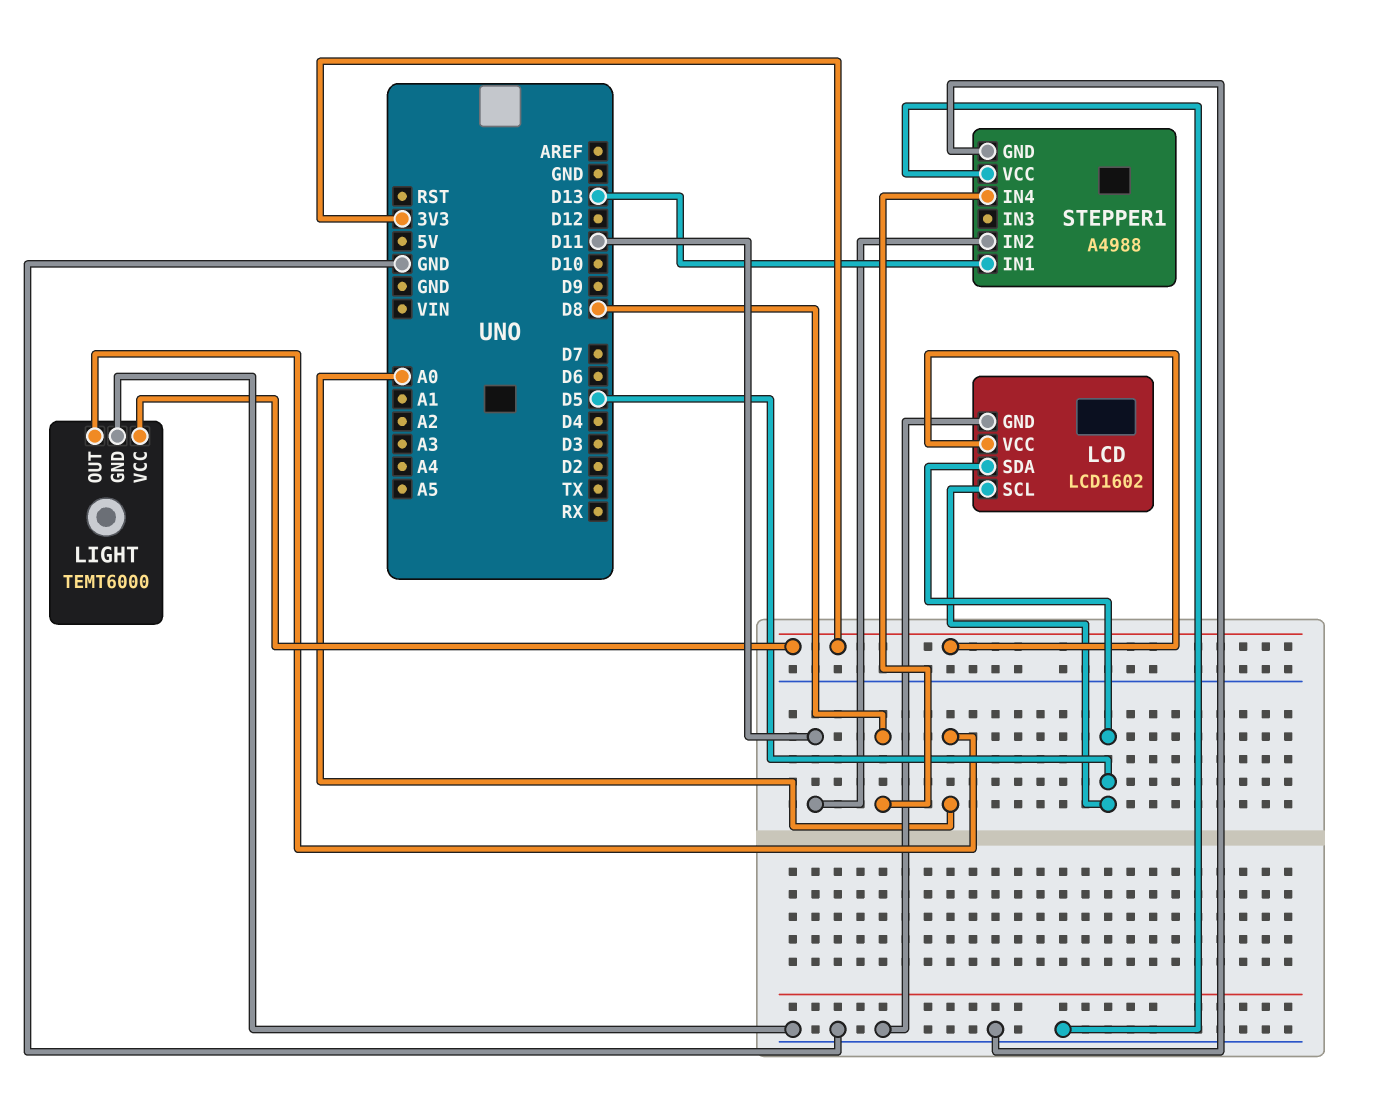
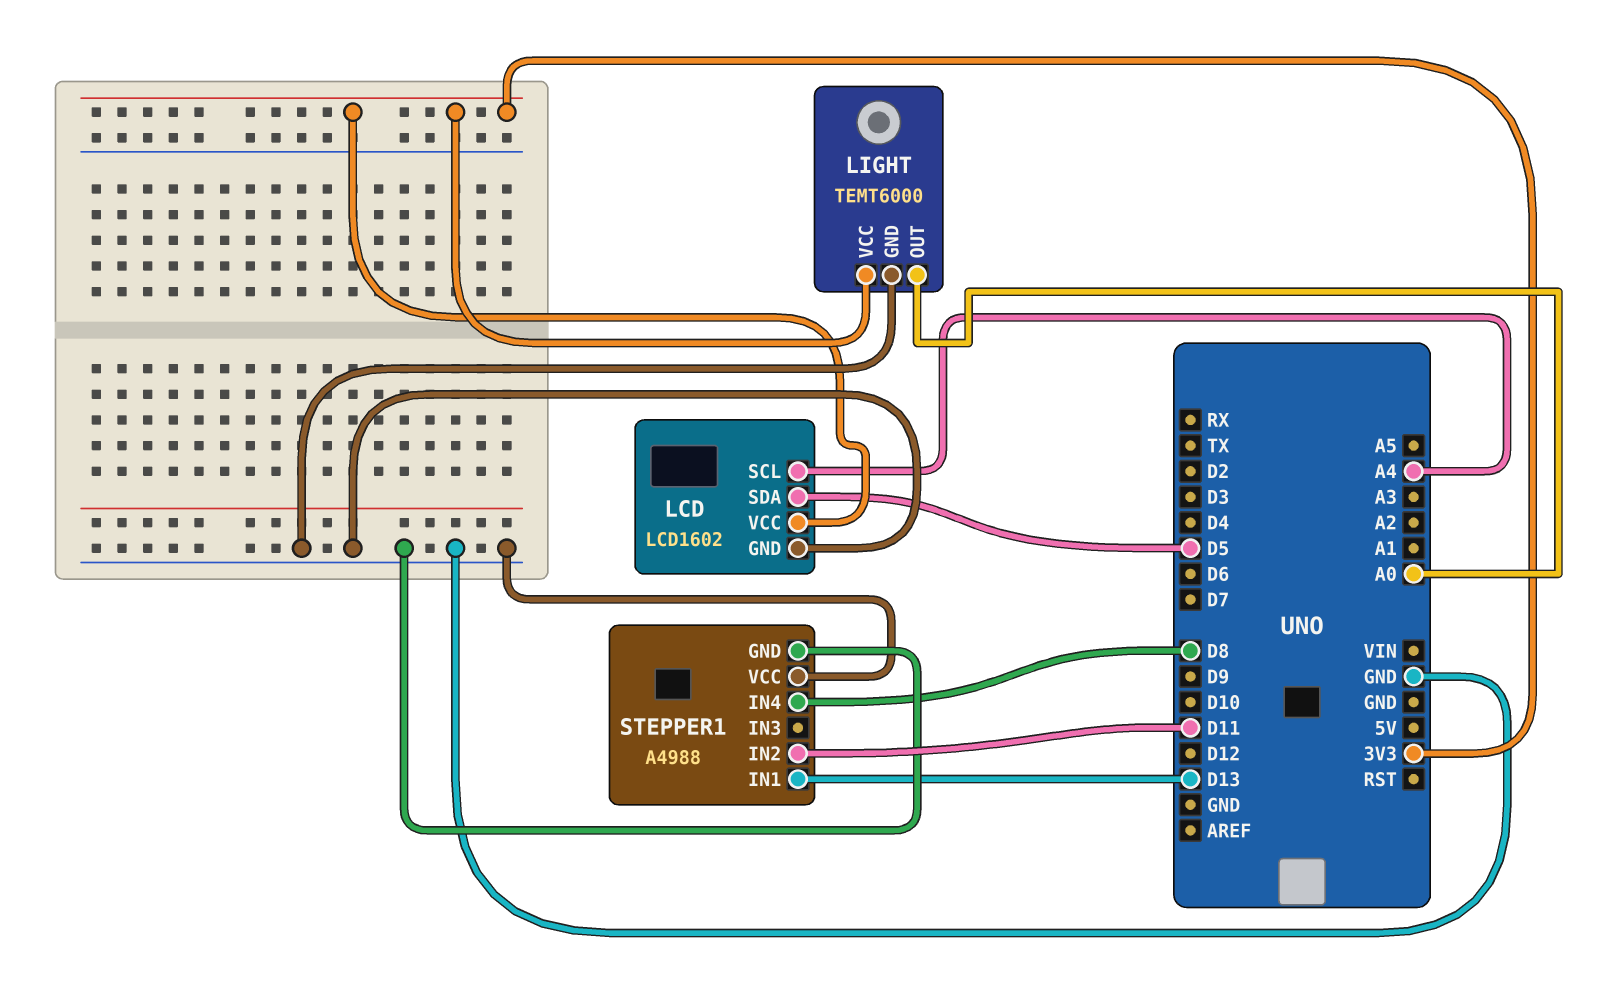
LCD pin SCL: D5 -> A4

